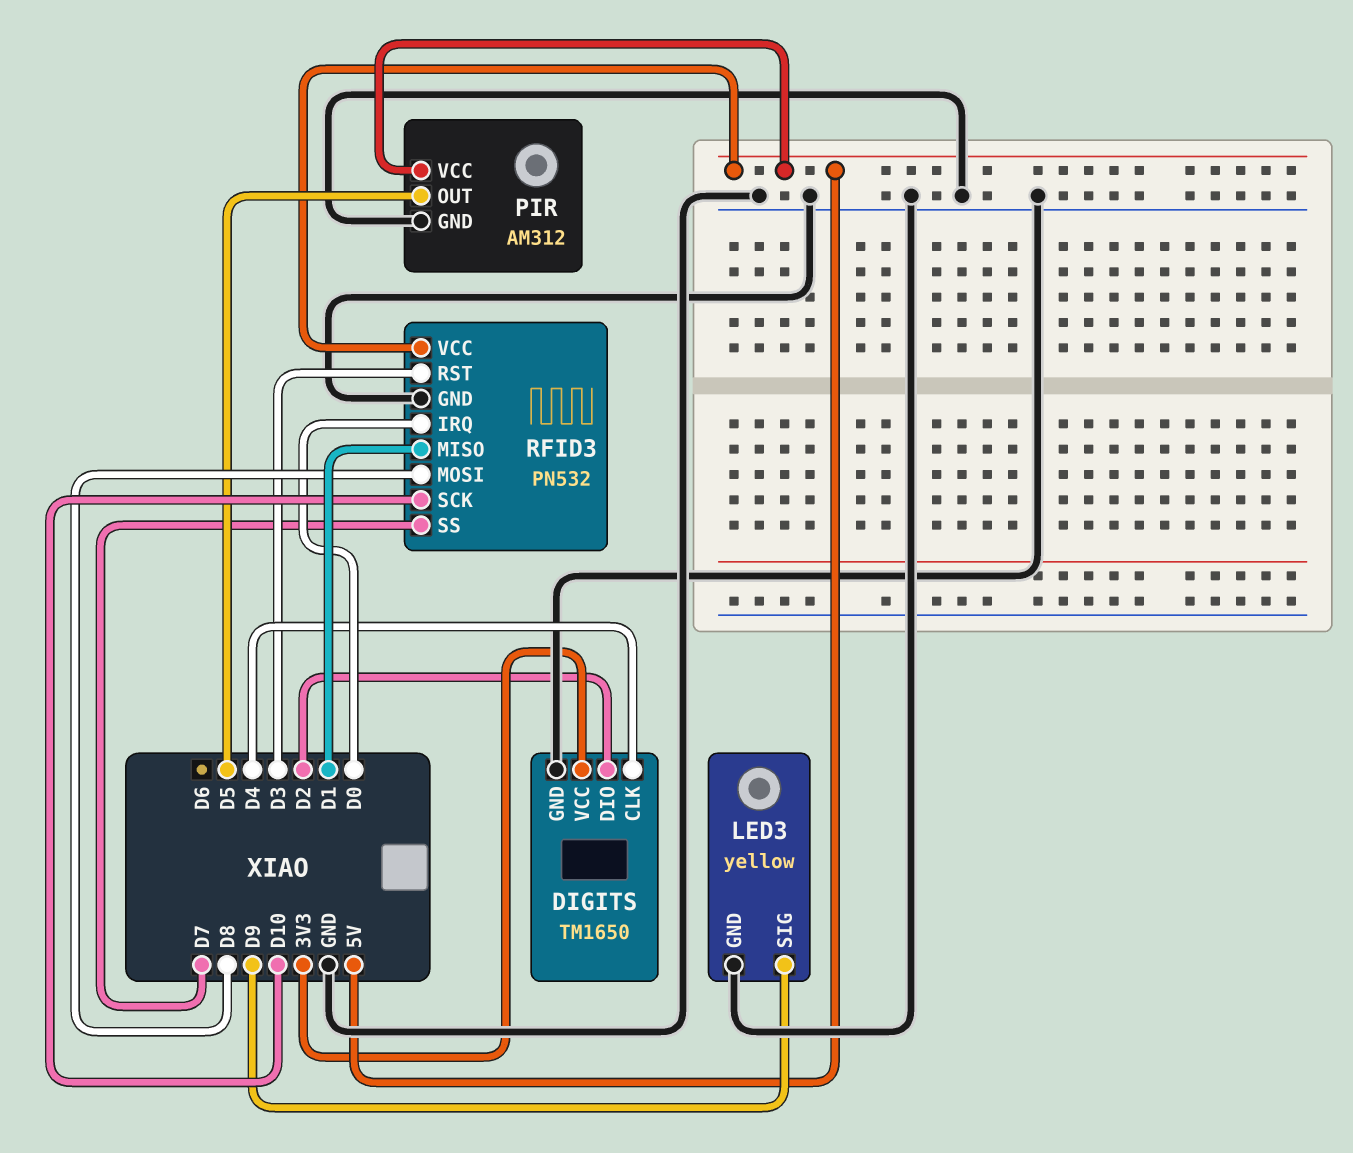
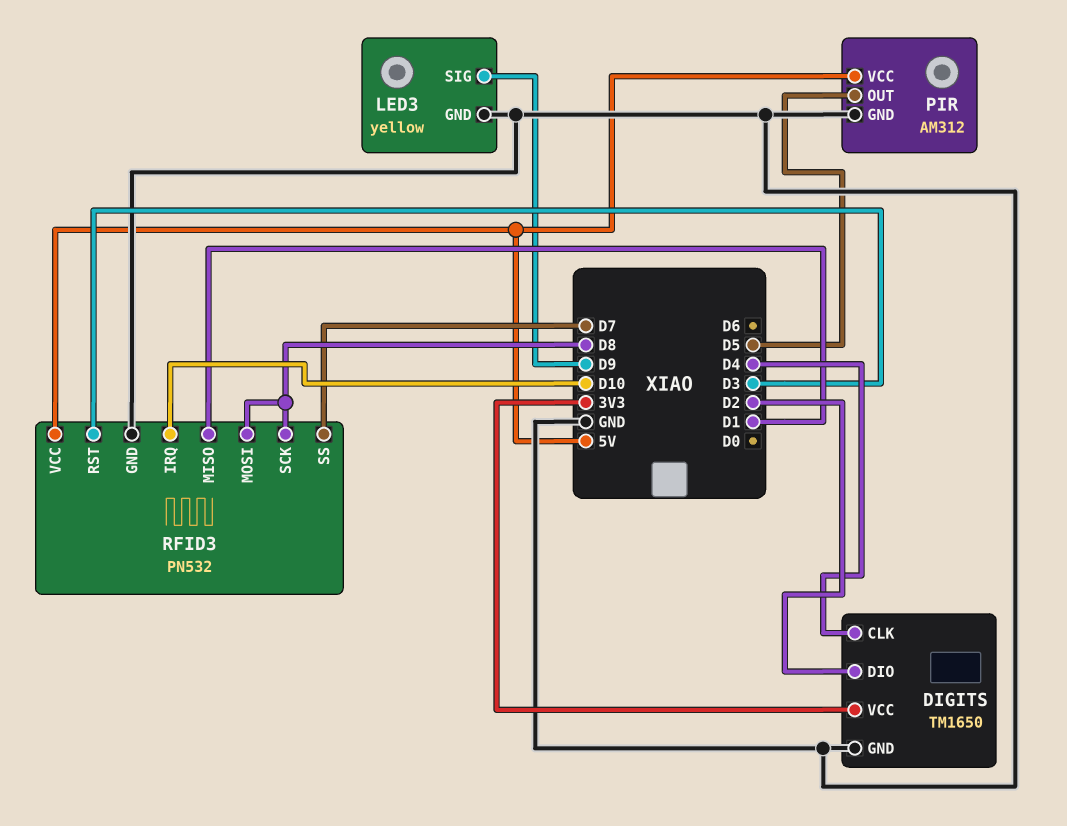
RFID3 pin IRQ: D0 -> D10
RFID3 pin SCK: D10 -> D8

